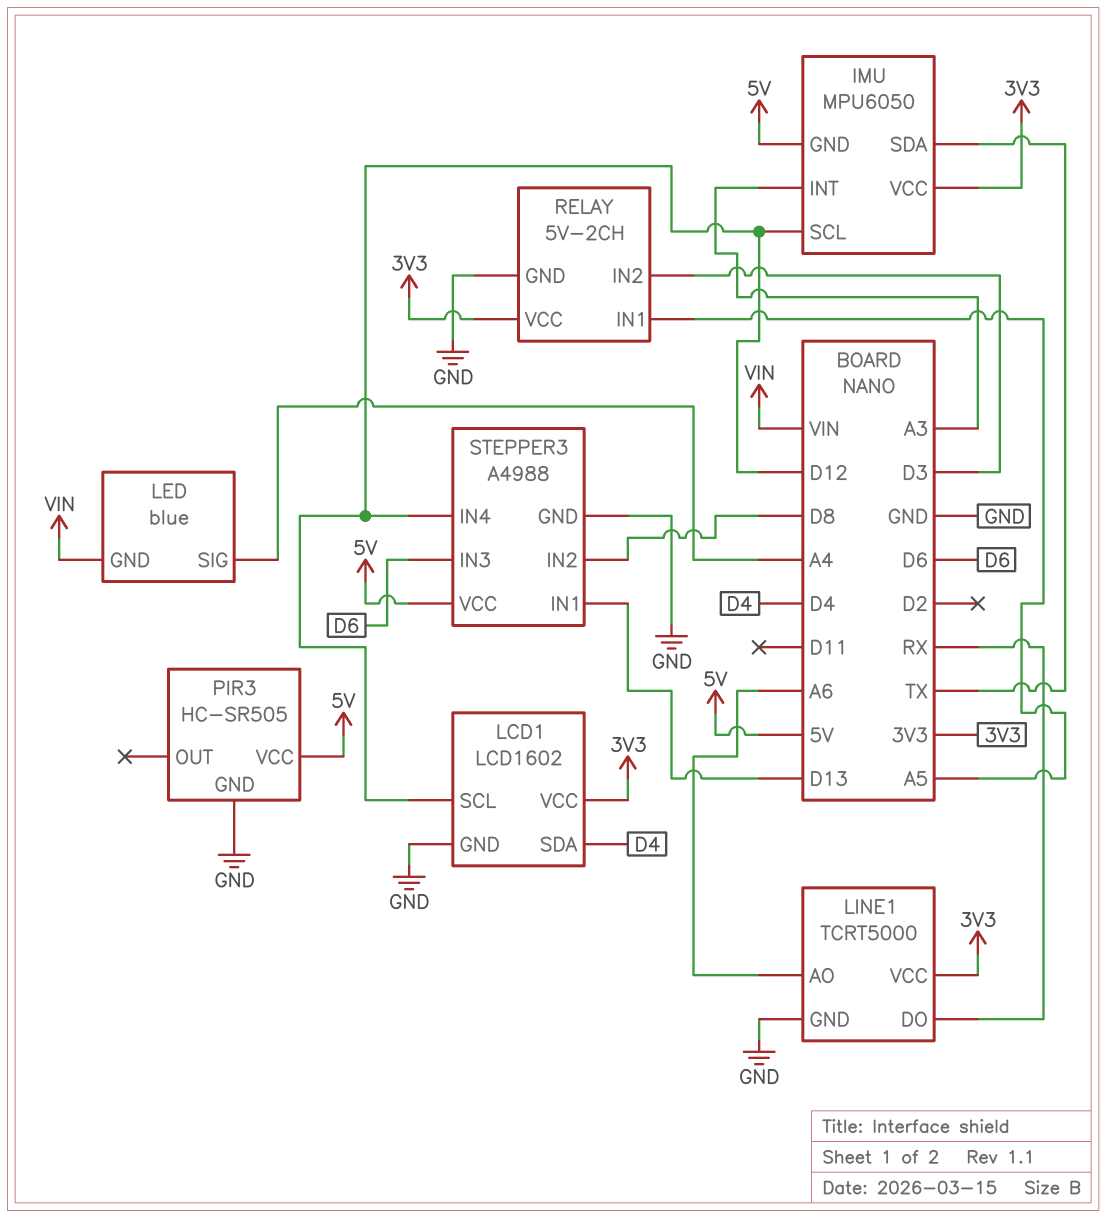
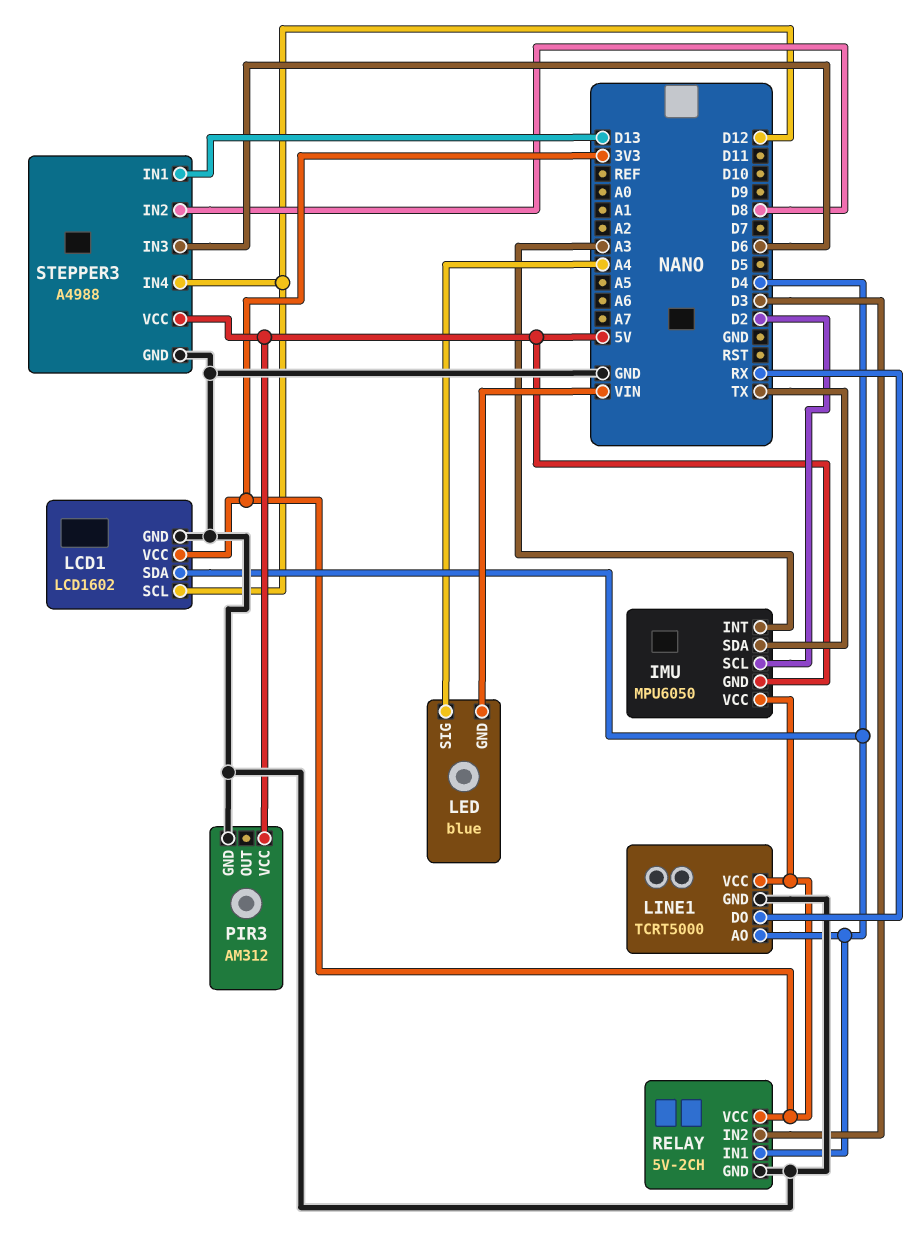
IMU pin SCL: D12 -> D2
LINE1 pin AO: A6 -> D4
PIR3: HC-SR505 -> AM312
RELAY pin IN1: A5 -> D4

